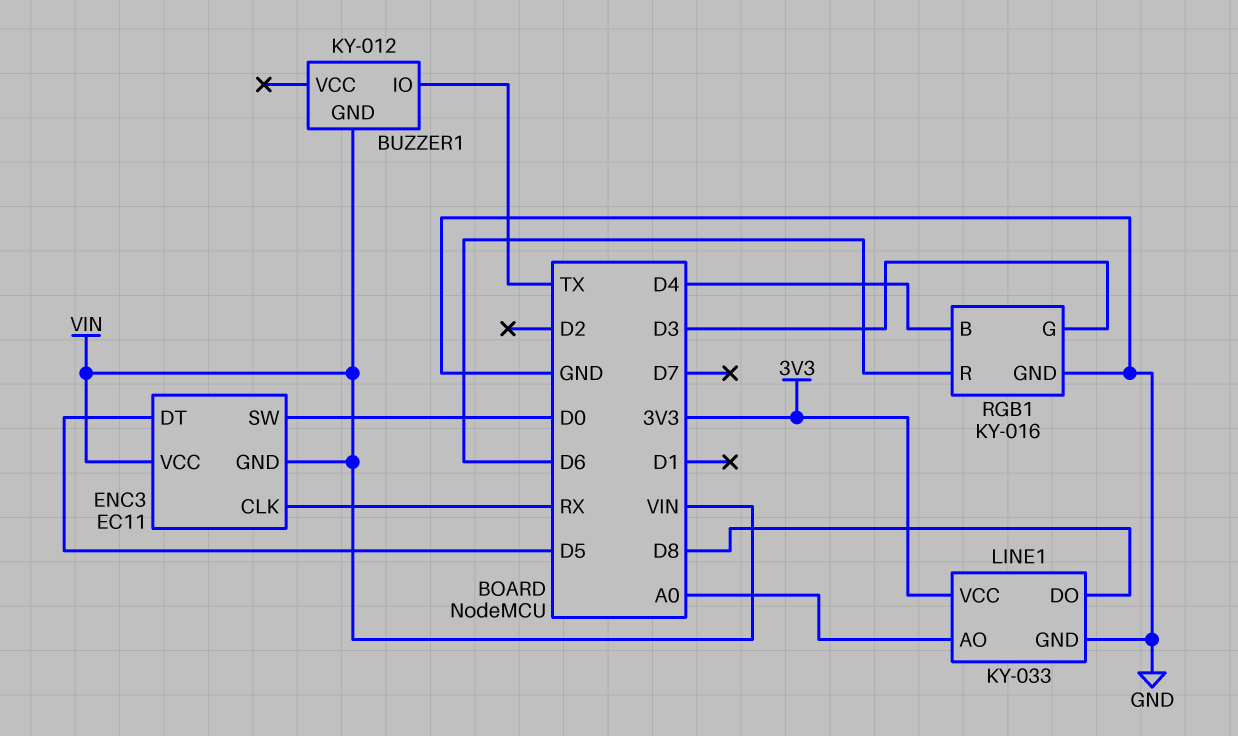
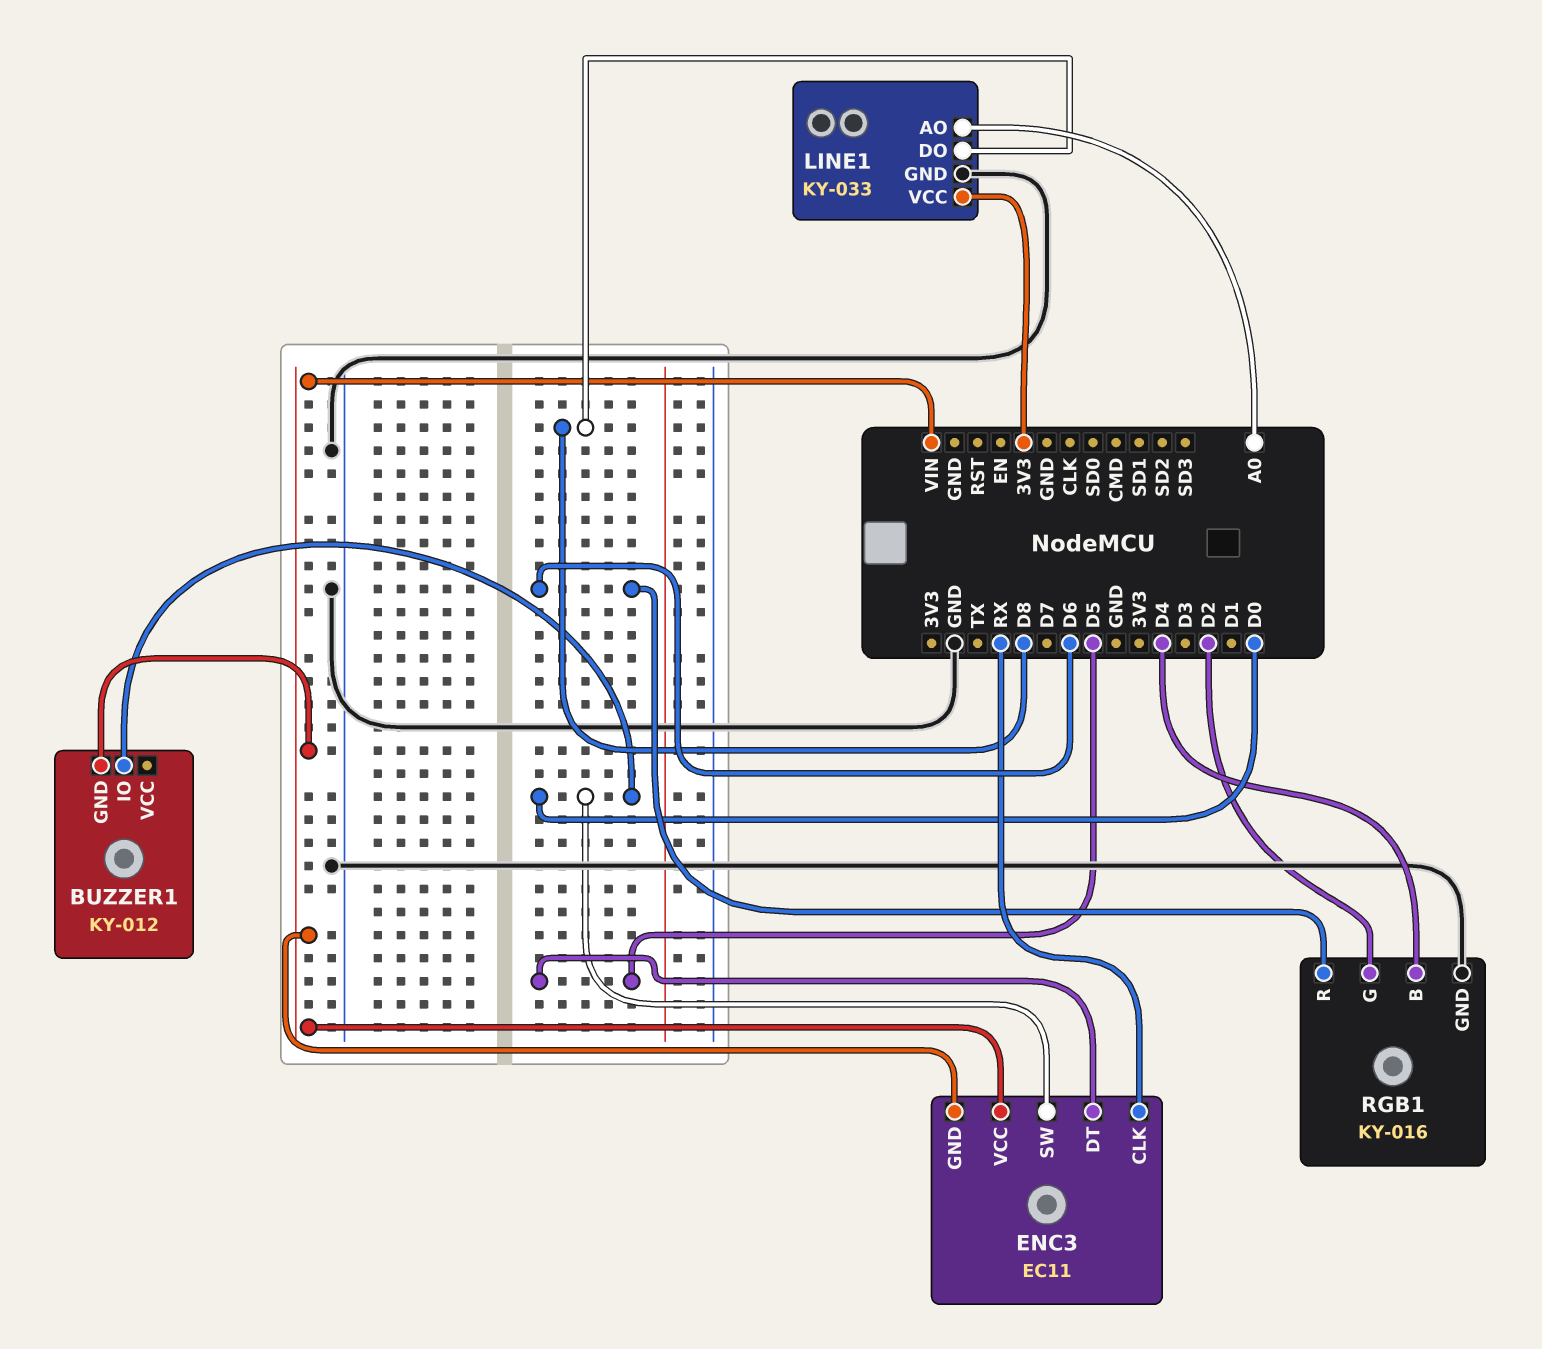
BUZZER1 pin IO: TX -> D0
RGB1 pin G: D3 -> D2

